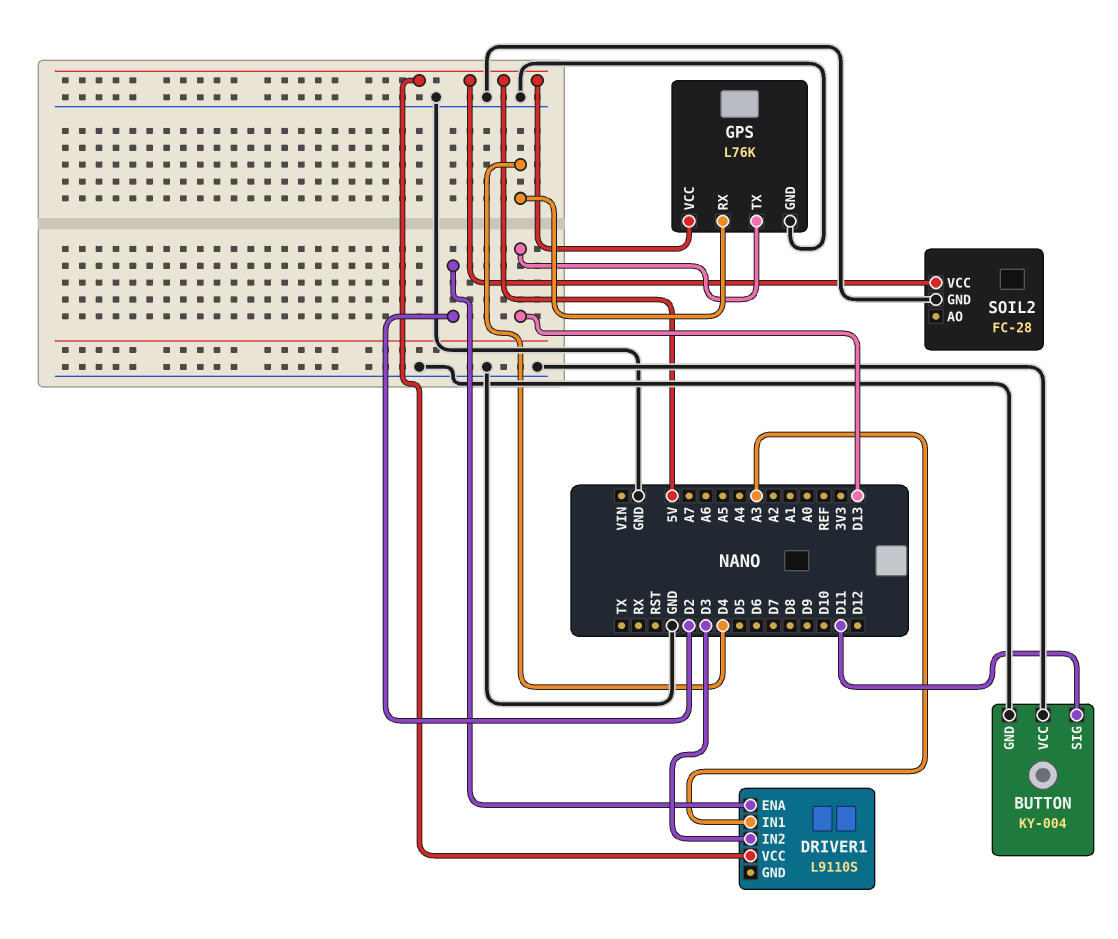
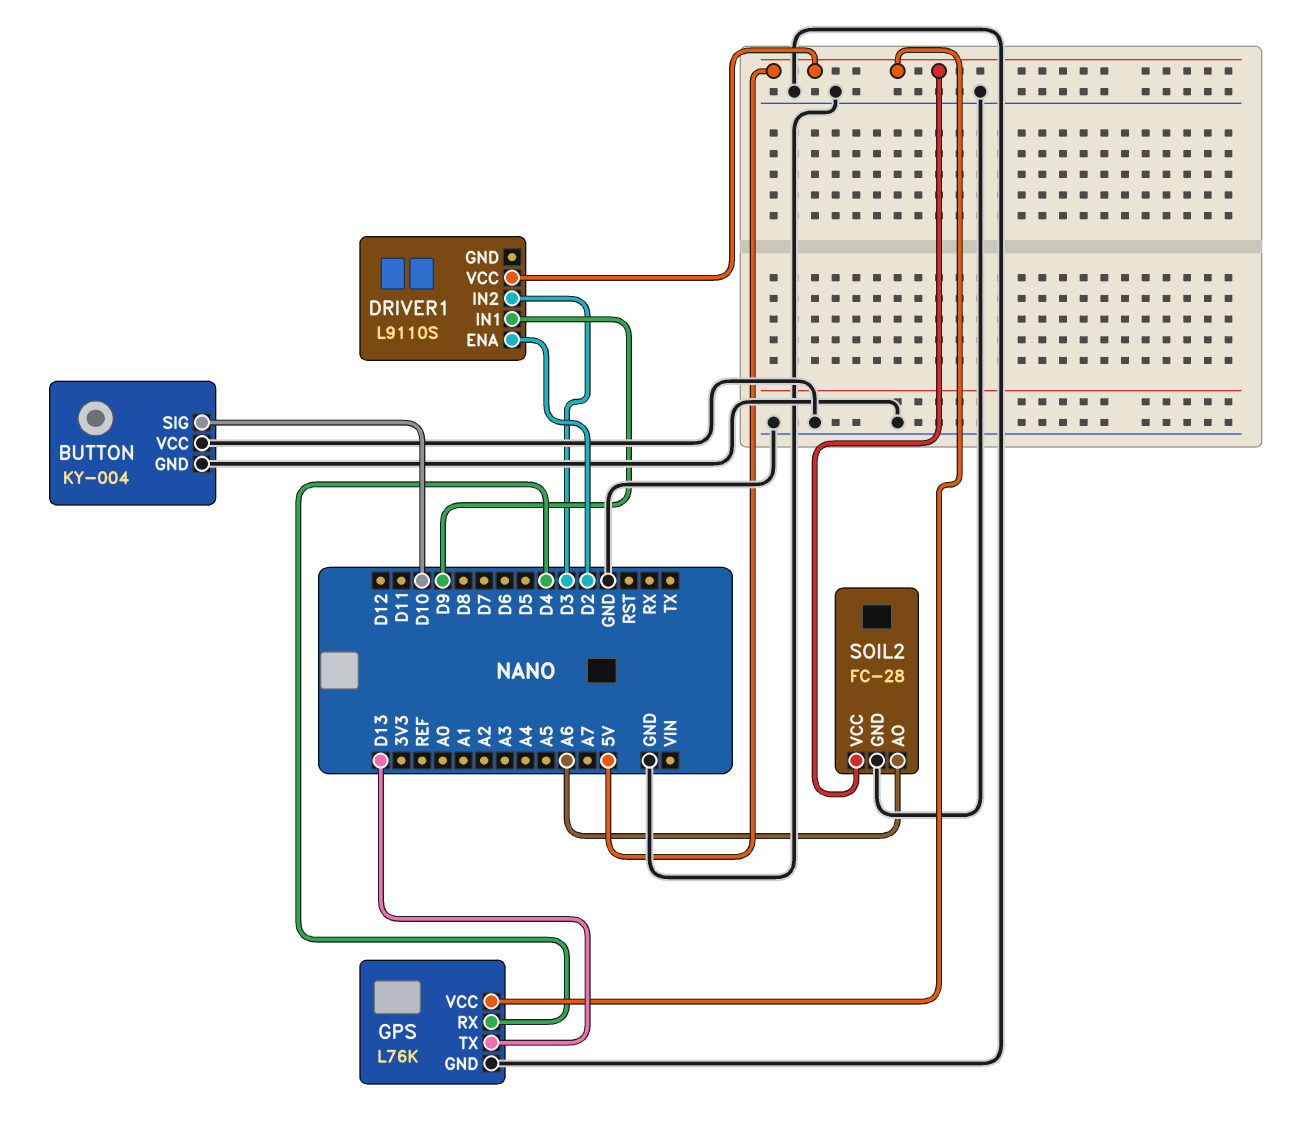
BUTTON pin SIG: D11 -> D10
DRIVER1 pin IN1: A3 -> D9
SOIL2 pin AO: none -> A6

